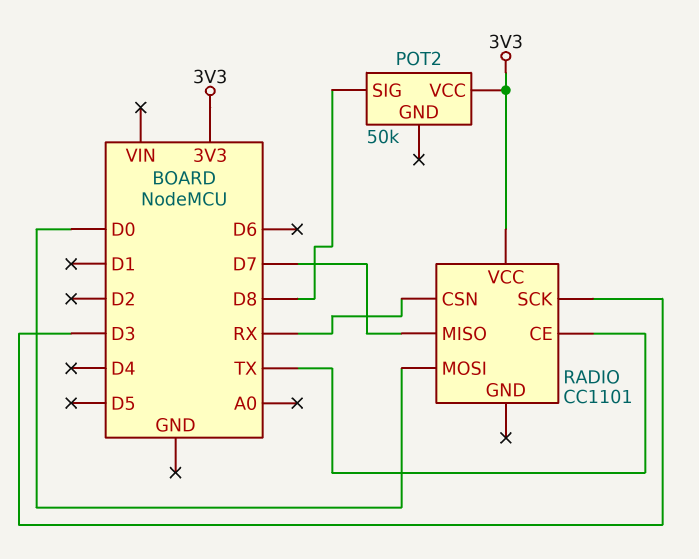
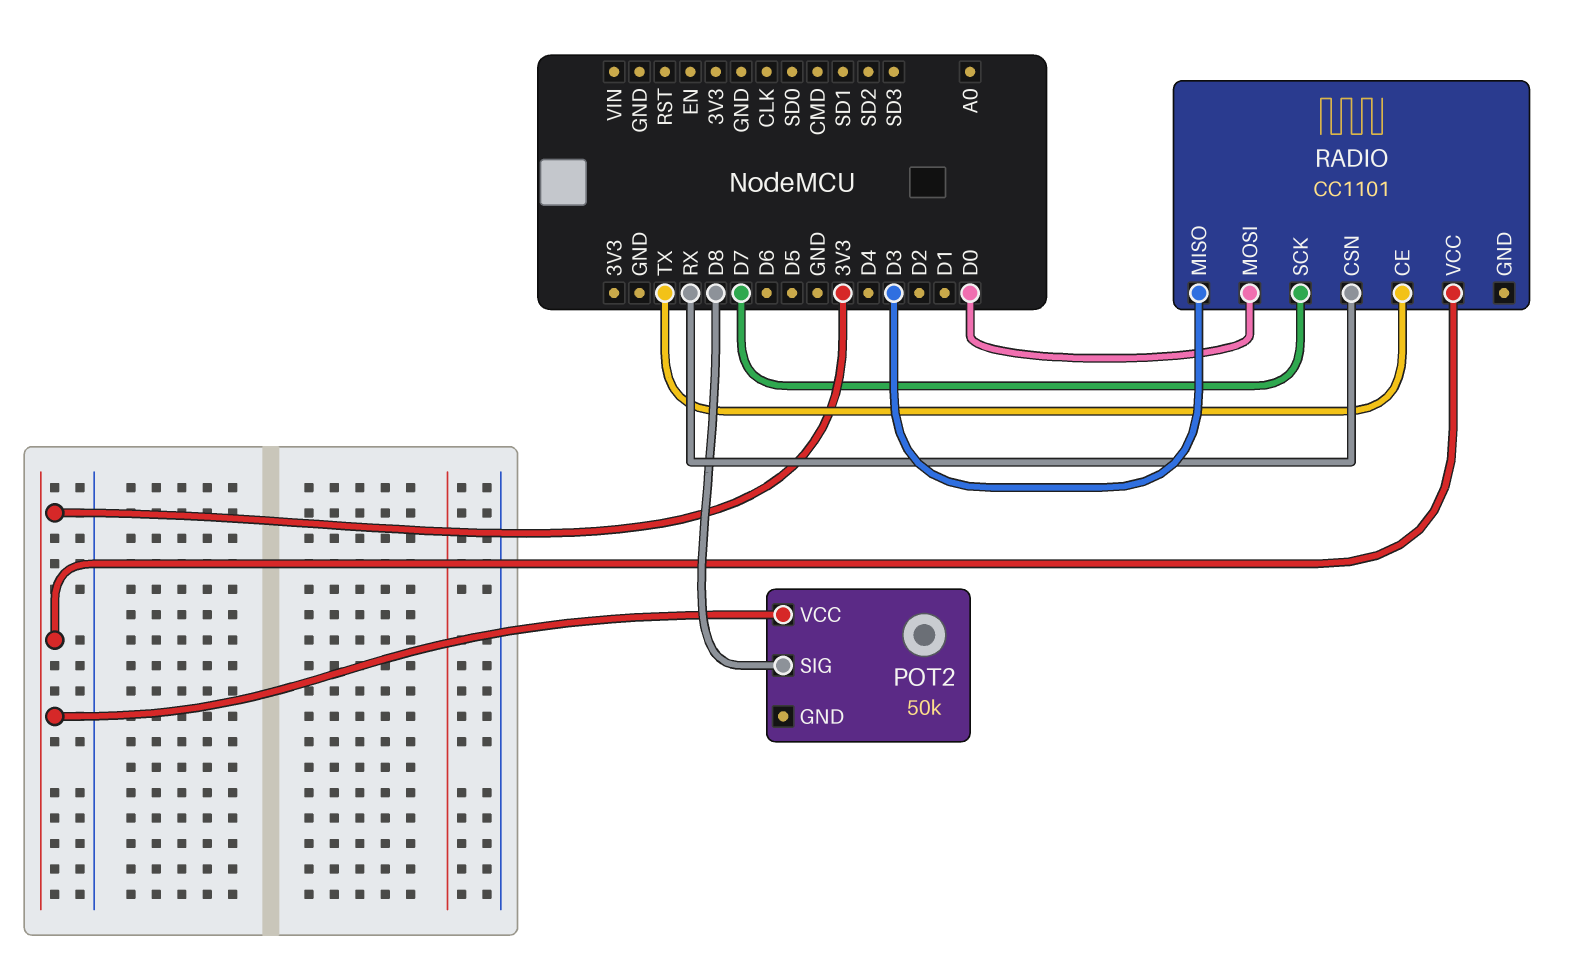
RADIO pin MISO: D7 -> D3
RADIO pin SCK: D3 -> D7

